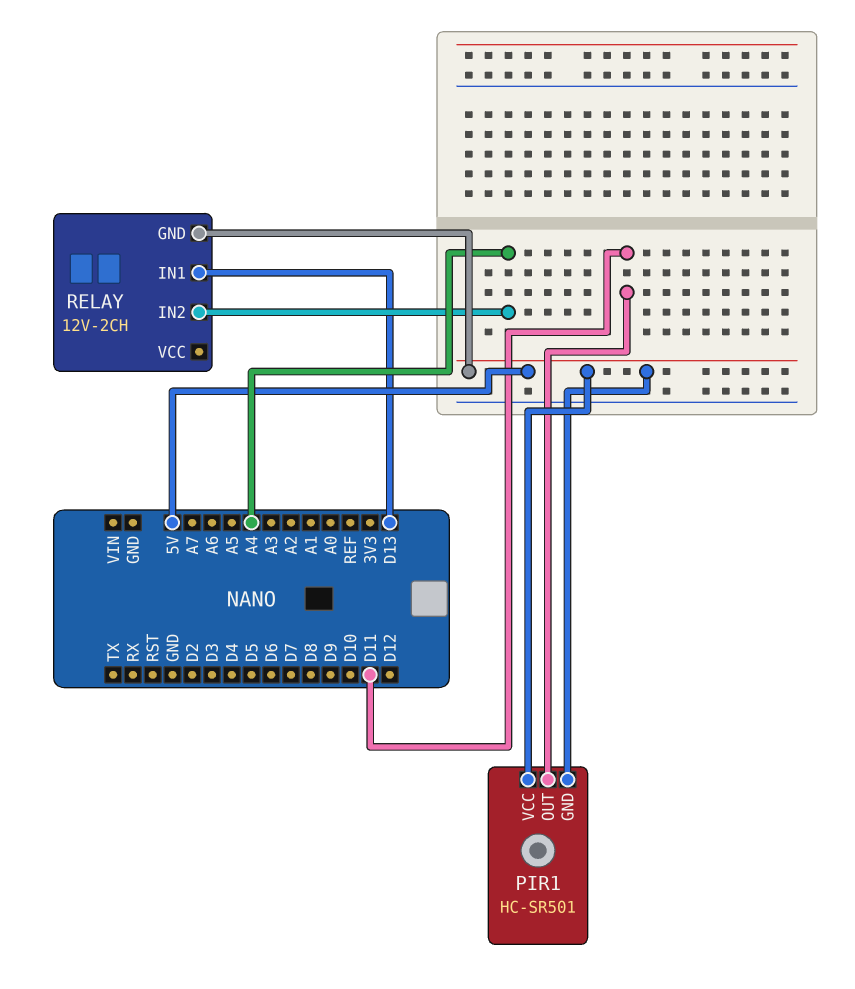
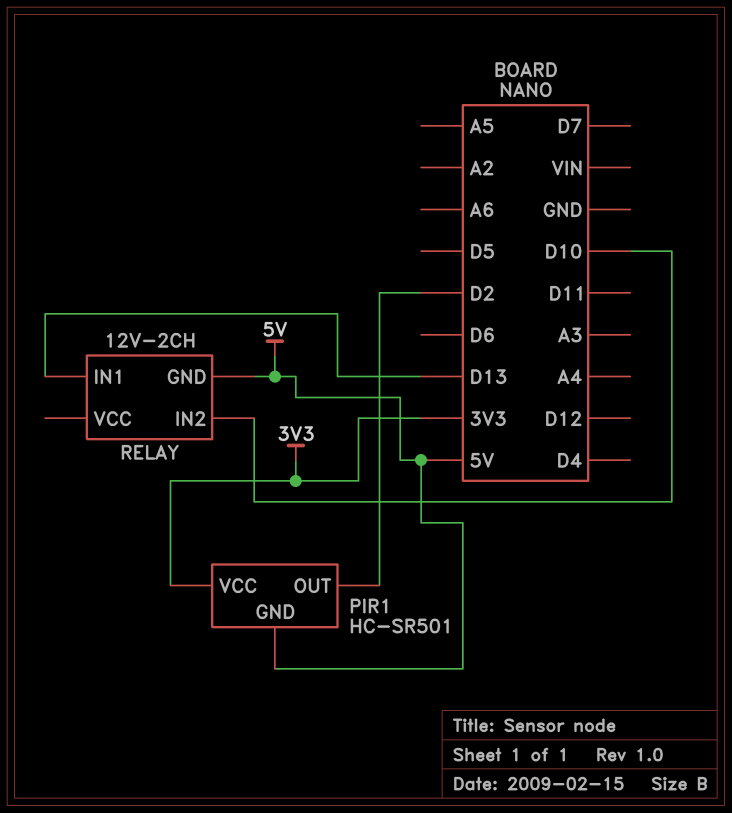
PIR1 pin OUT: D11 -> D2
PIR1 pin VCC: 5V -> 3V3
RELAY pin IN2: A4 -> D10

